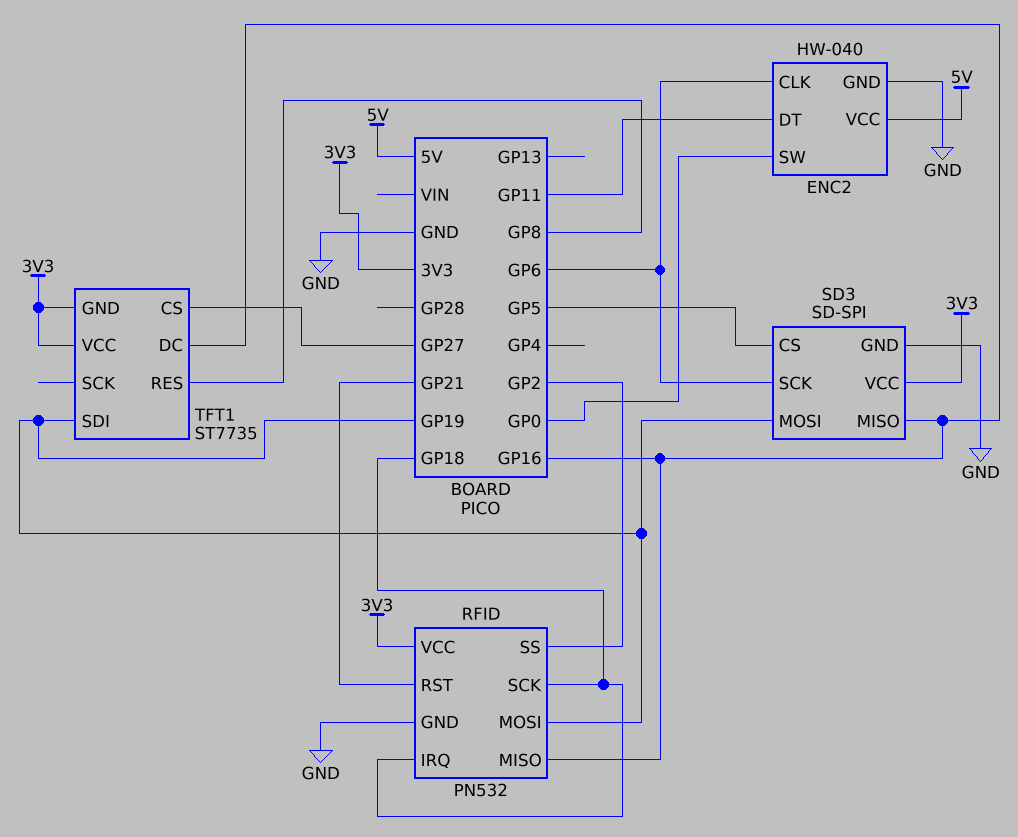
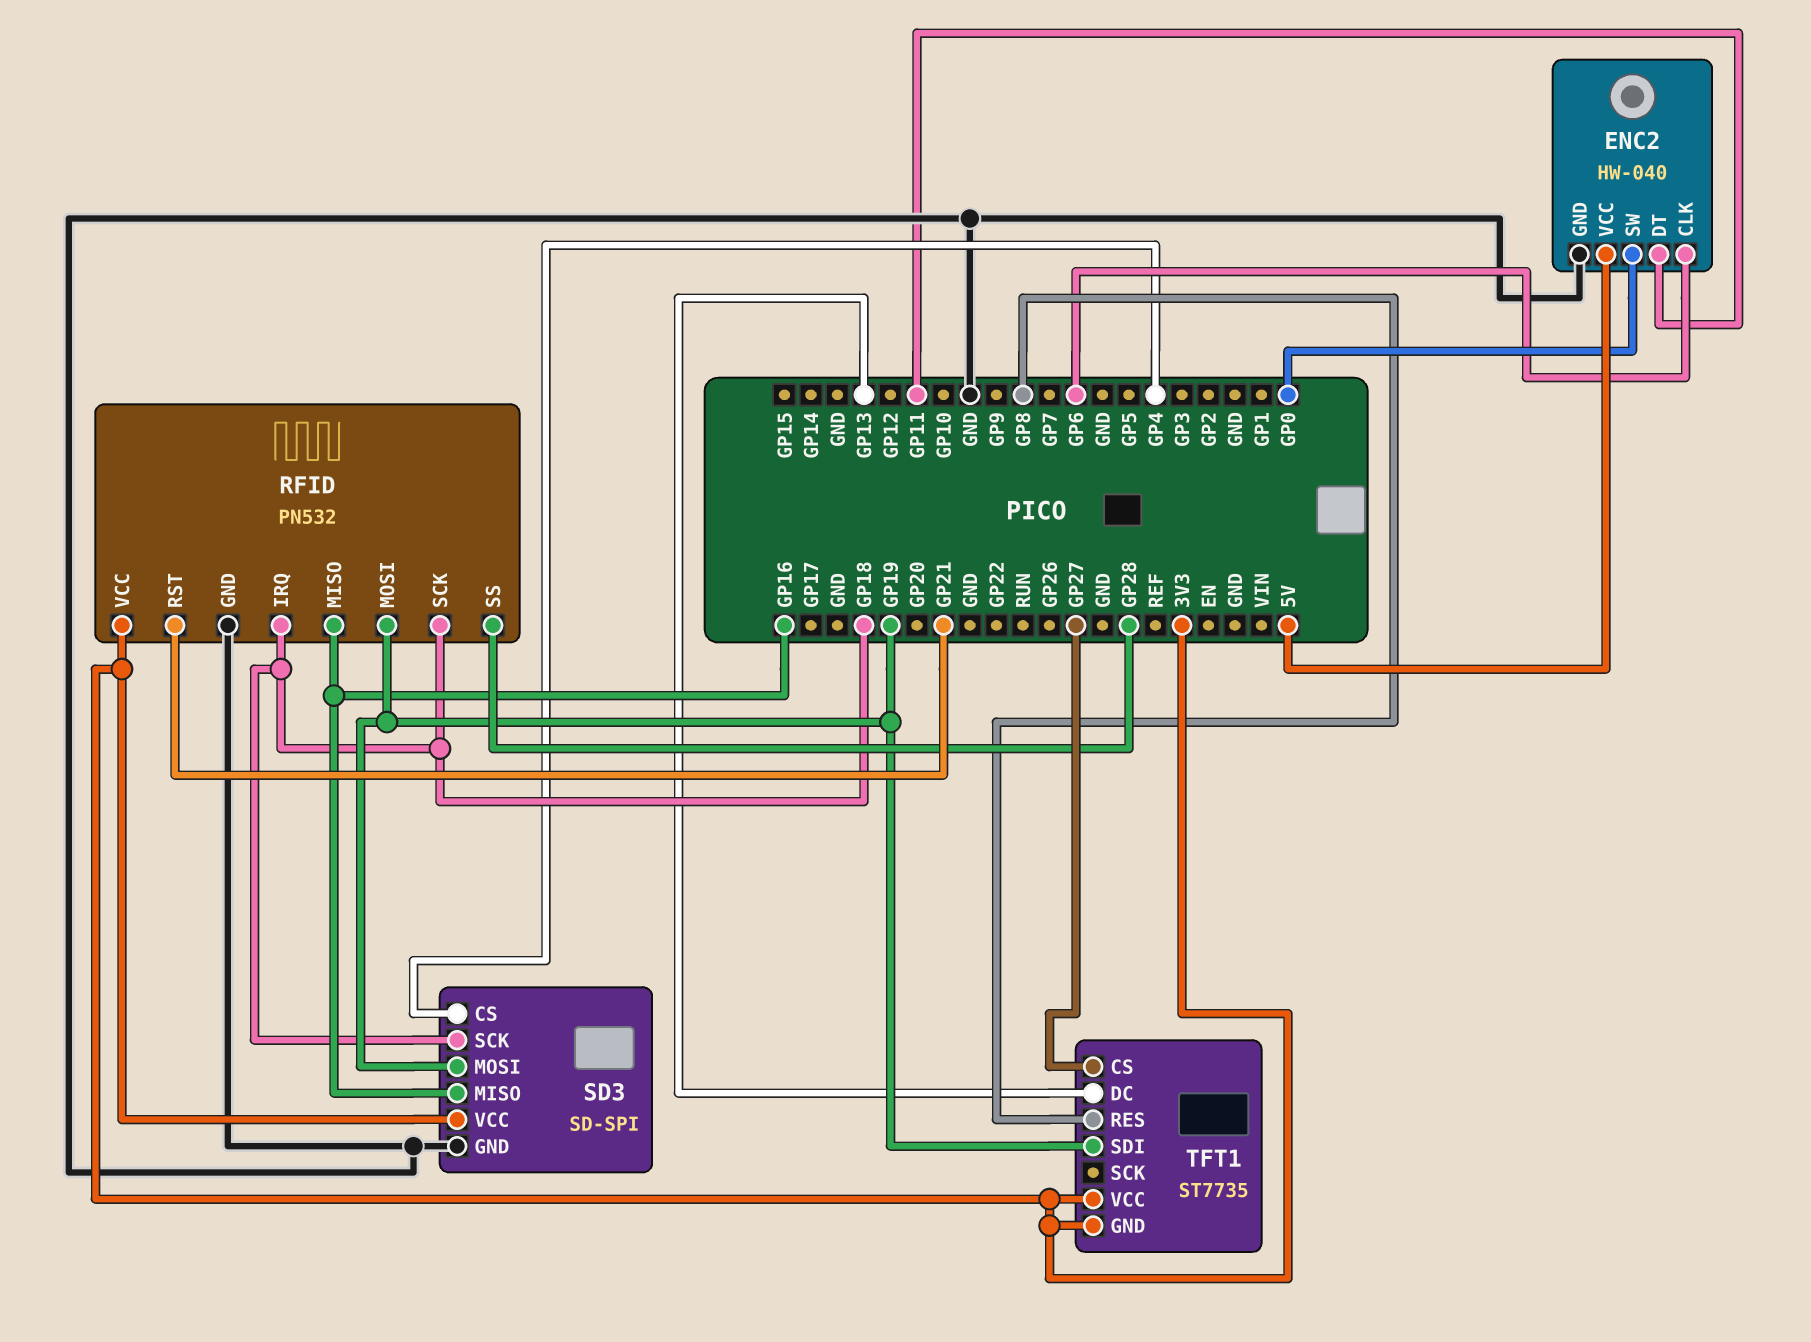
RFID pin SS: GP2 -> GP28
SD3 pin CS: GP5 -> GP4
SD3 pin SCK: GP6 -> GP18
TFT1 pin DC: GP16 -> GP13

